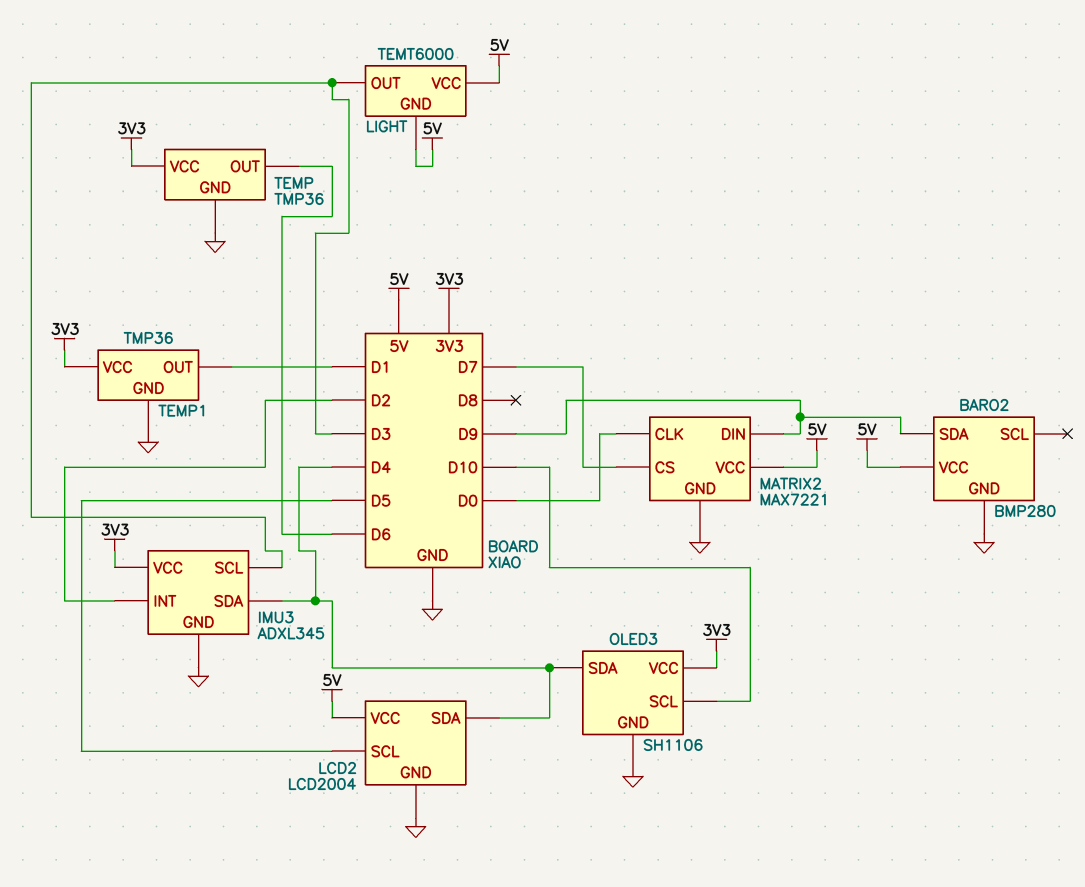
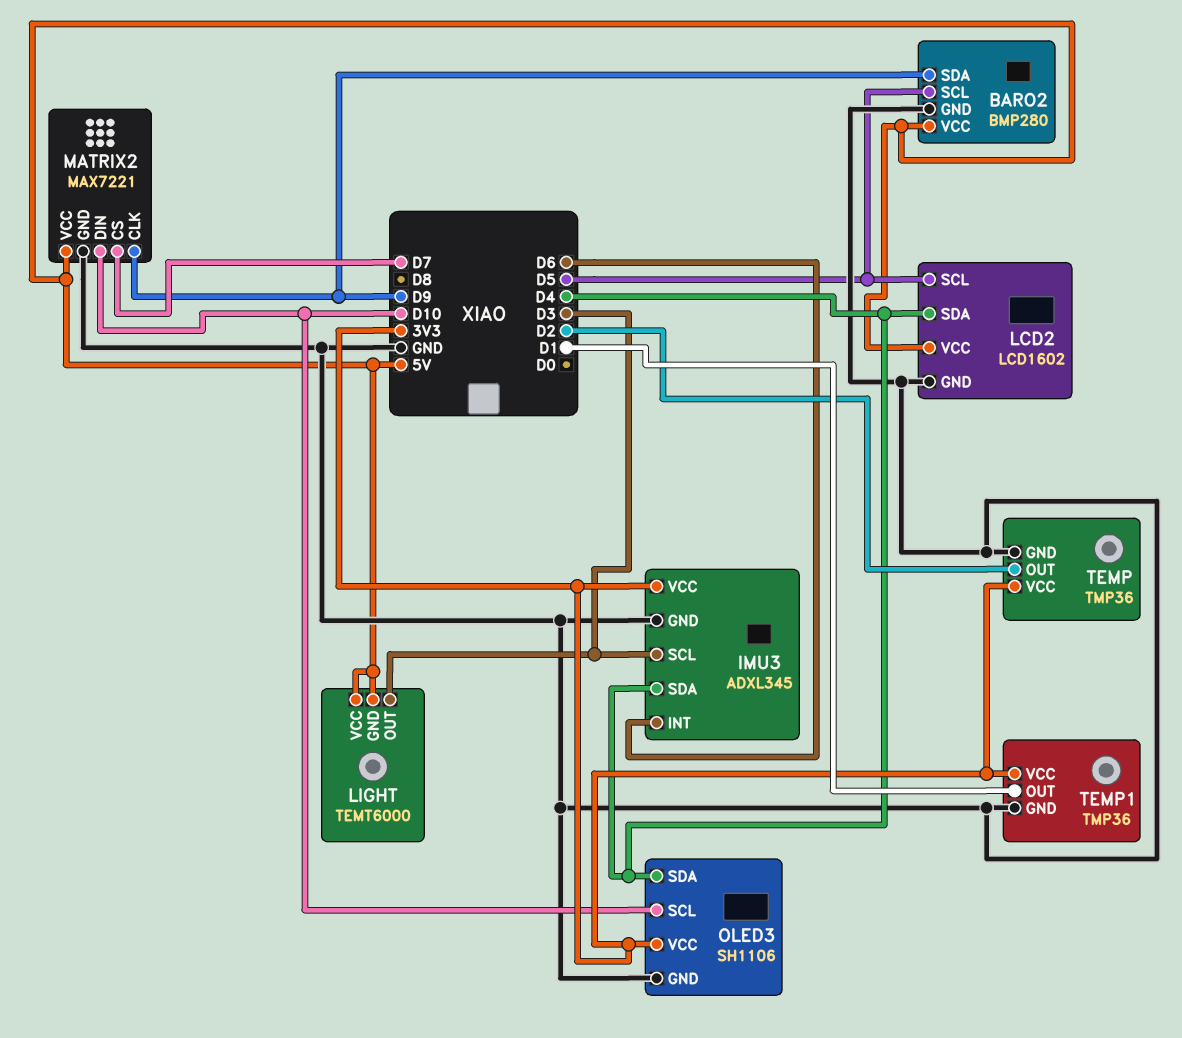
BARO2 pin SCL: none -> D5
IMU3 pin INT: D2 -> D6
LCD2: LCD2004 -> LCD1602
MATRIX2 pin CLK: D0 -> D9
MATRIX2 pin DIN: D9 -> D10
TEMP pin OUT: D6 -> D2

